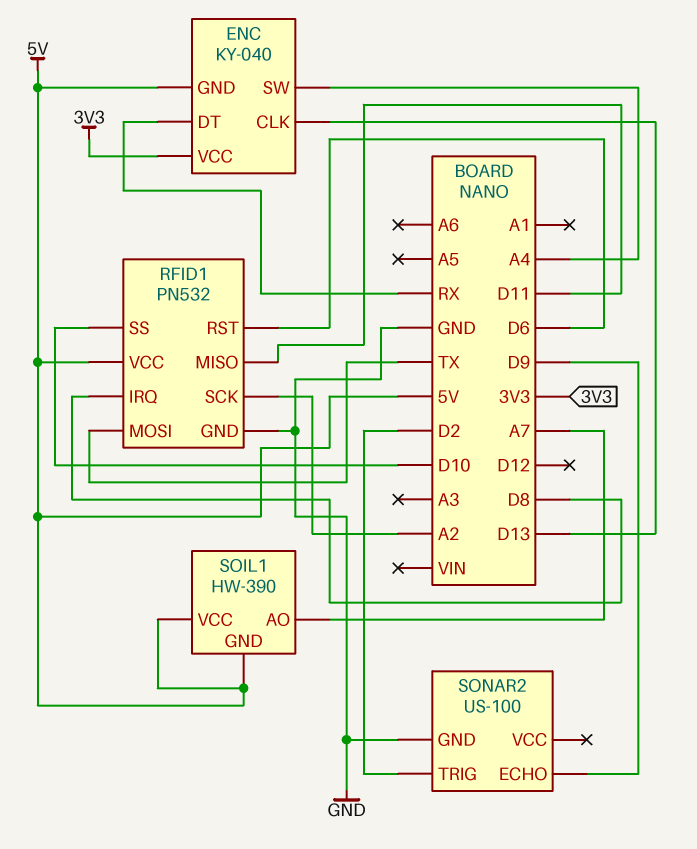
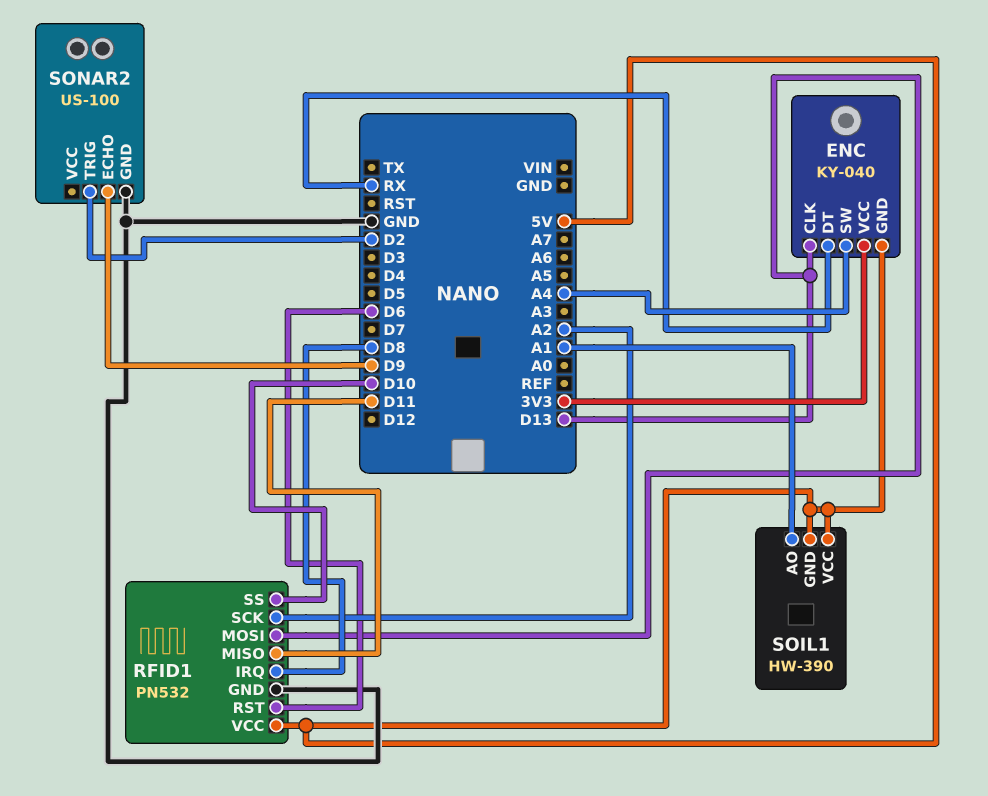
RFID1 pin MOSI: TX -> D13
SOIL1 pin AO: A7 -> A1

